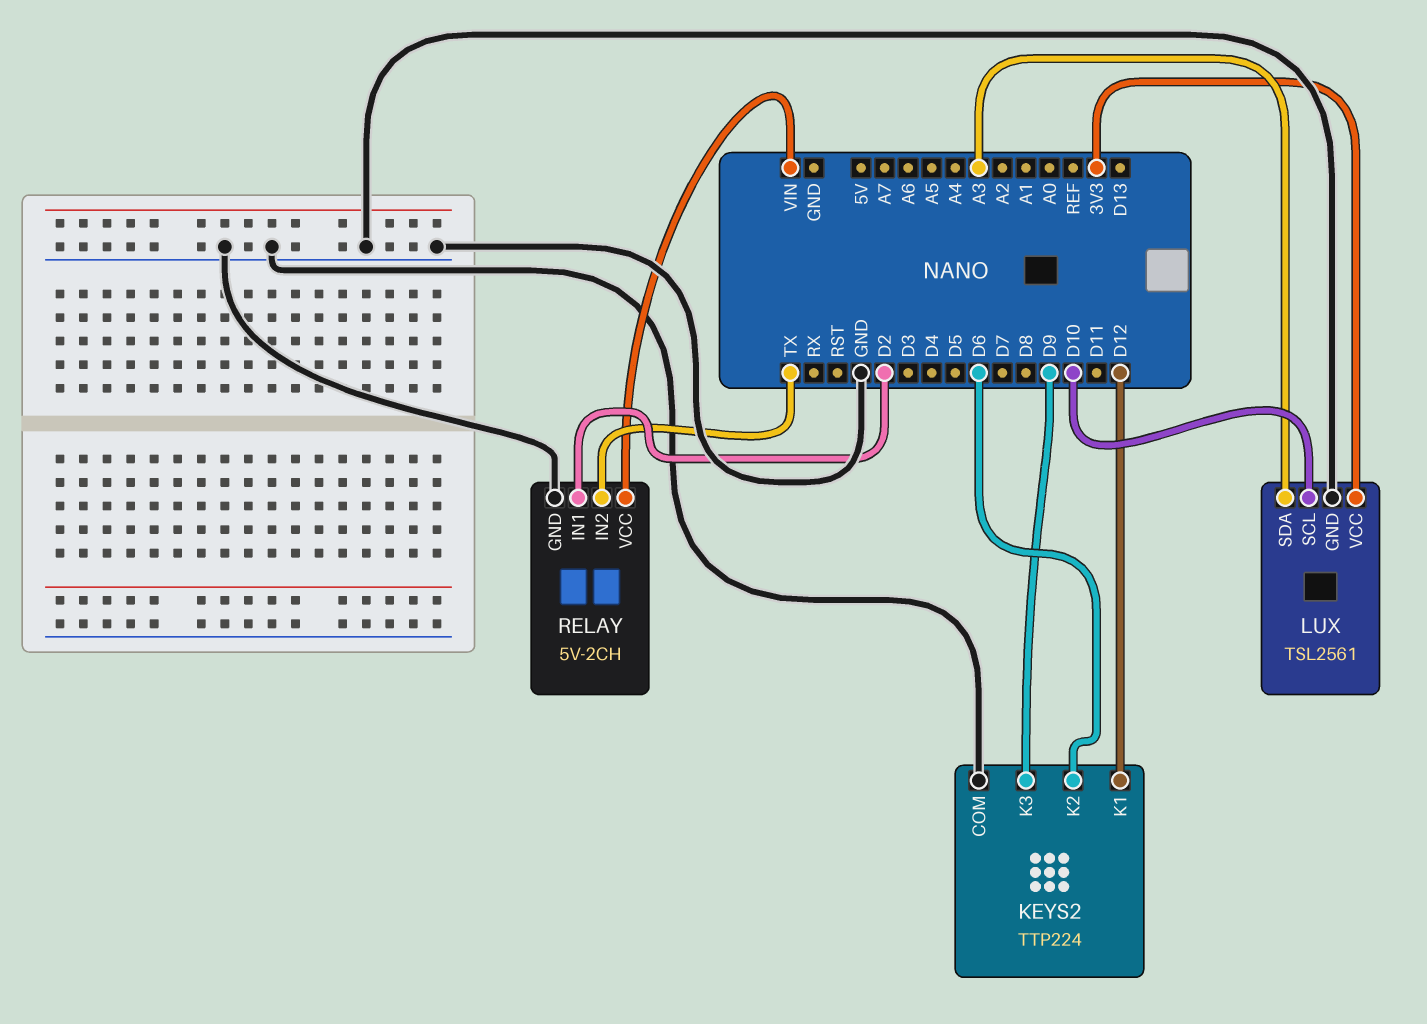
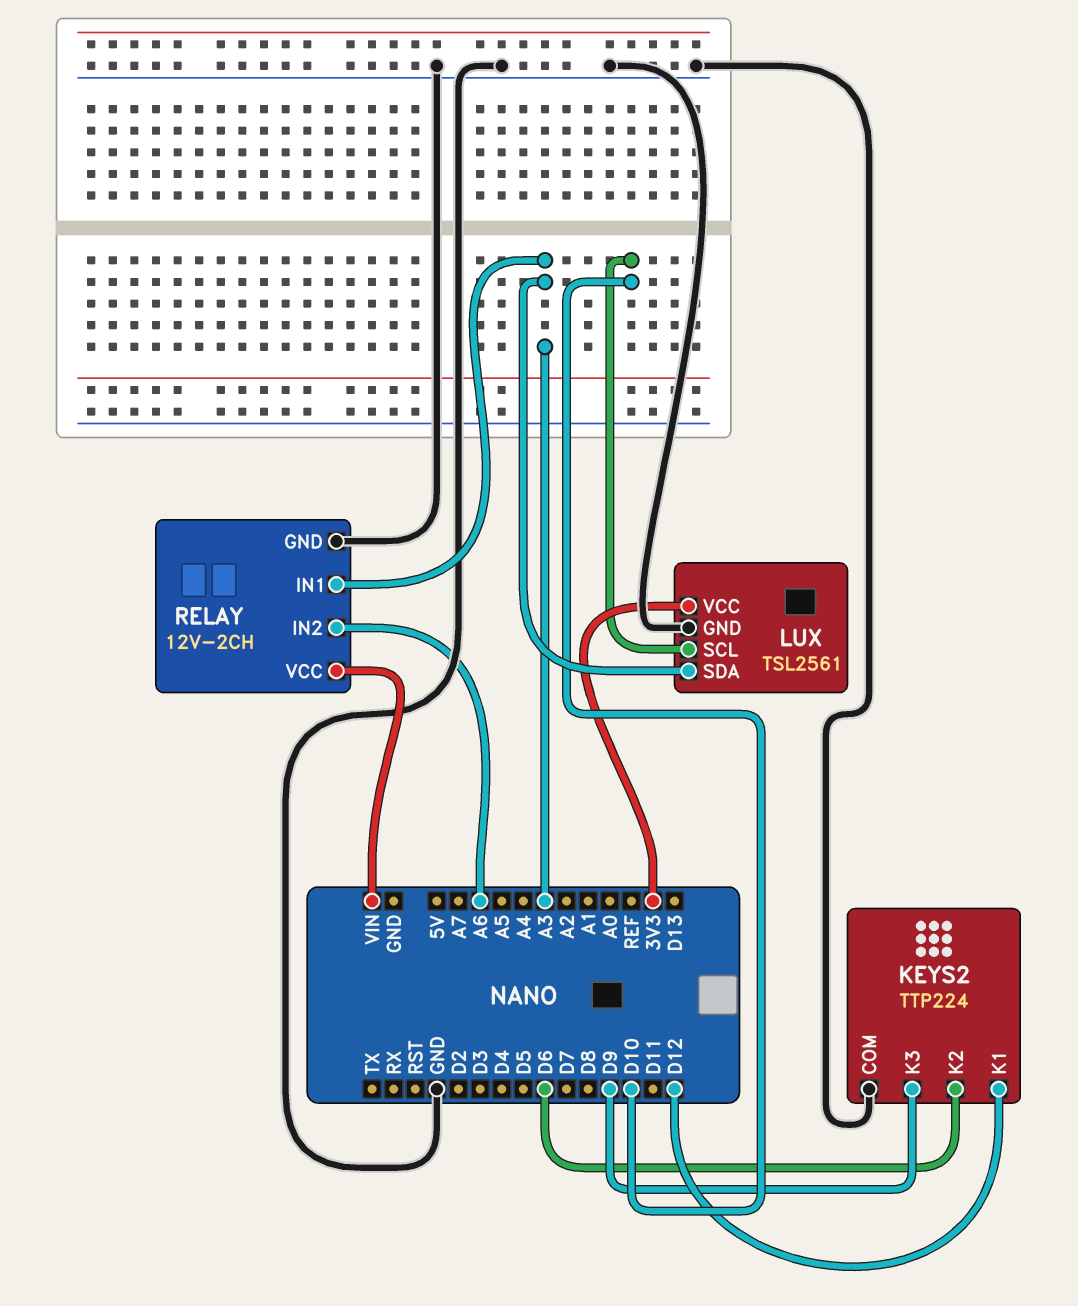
RELAY: 5V-2CH -> 12V-2CH
RELAY pin IN1: D2 -> A3
RELAY pin IN2: TX -> A6

